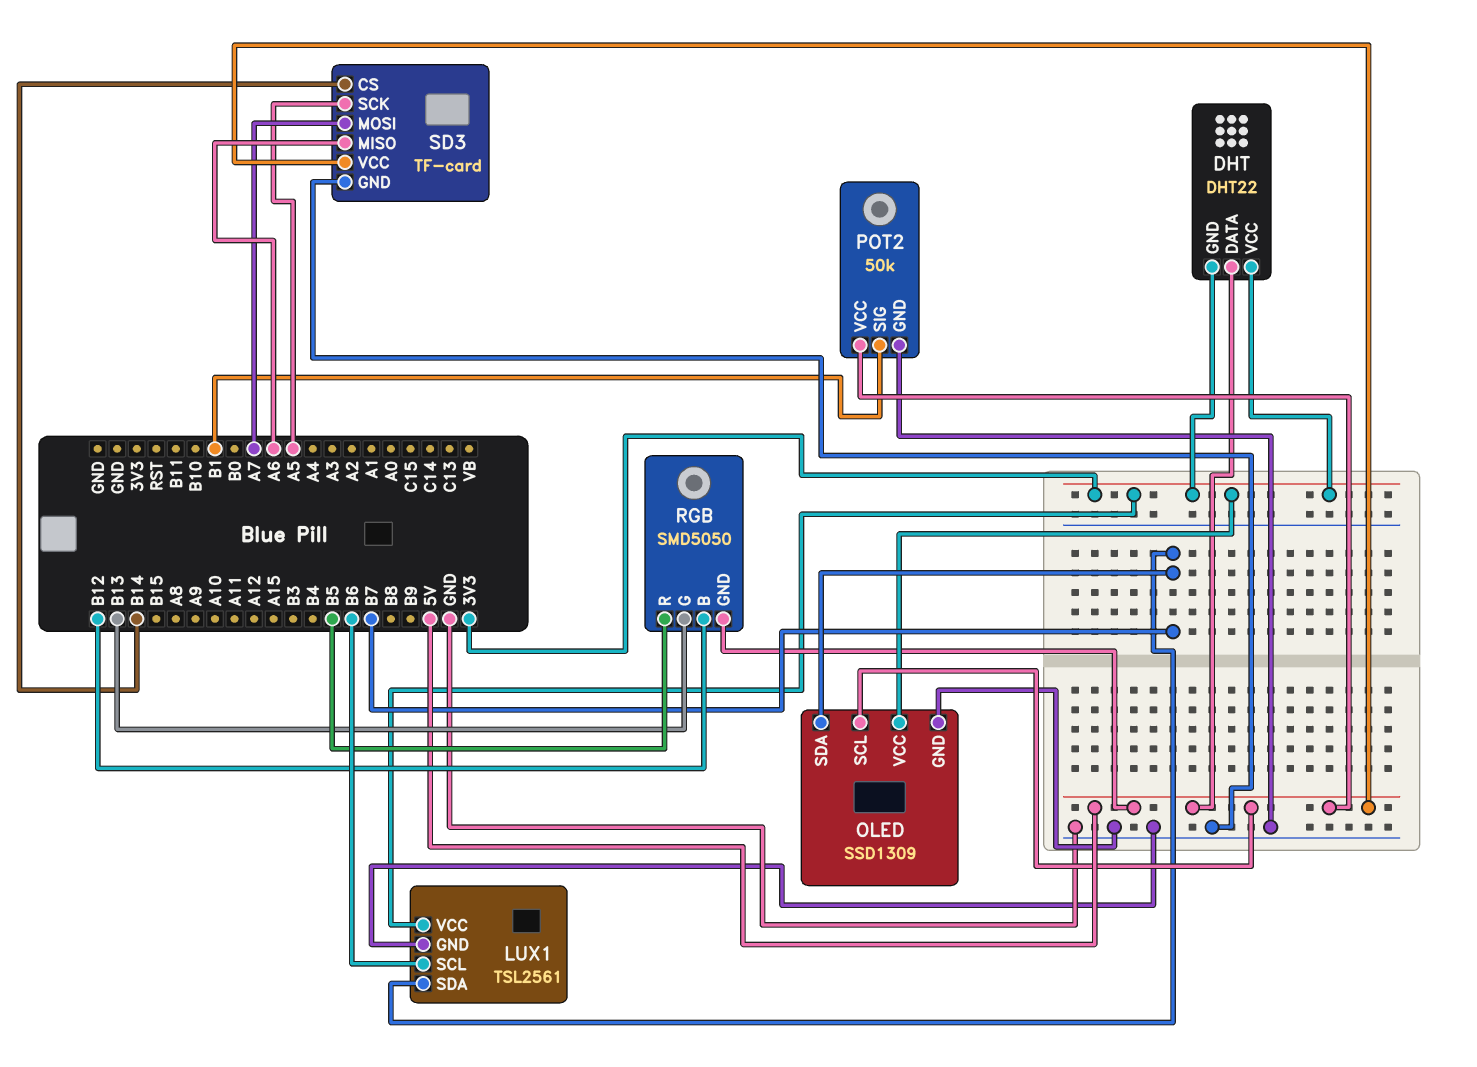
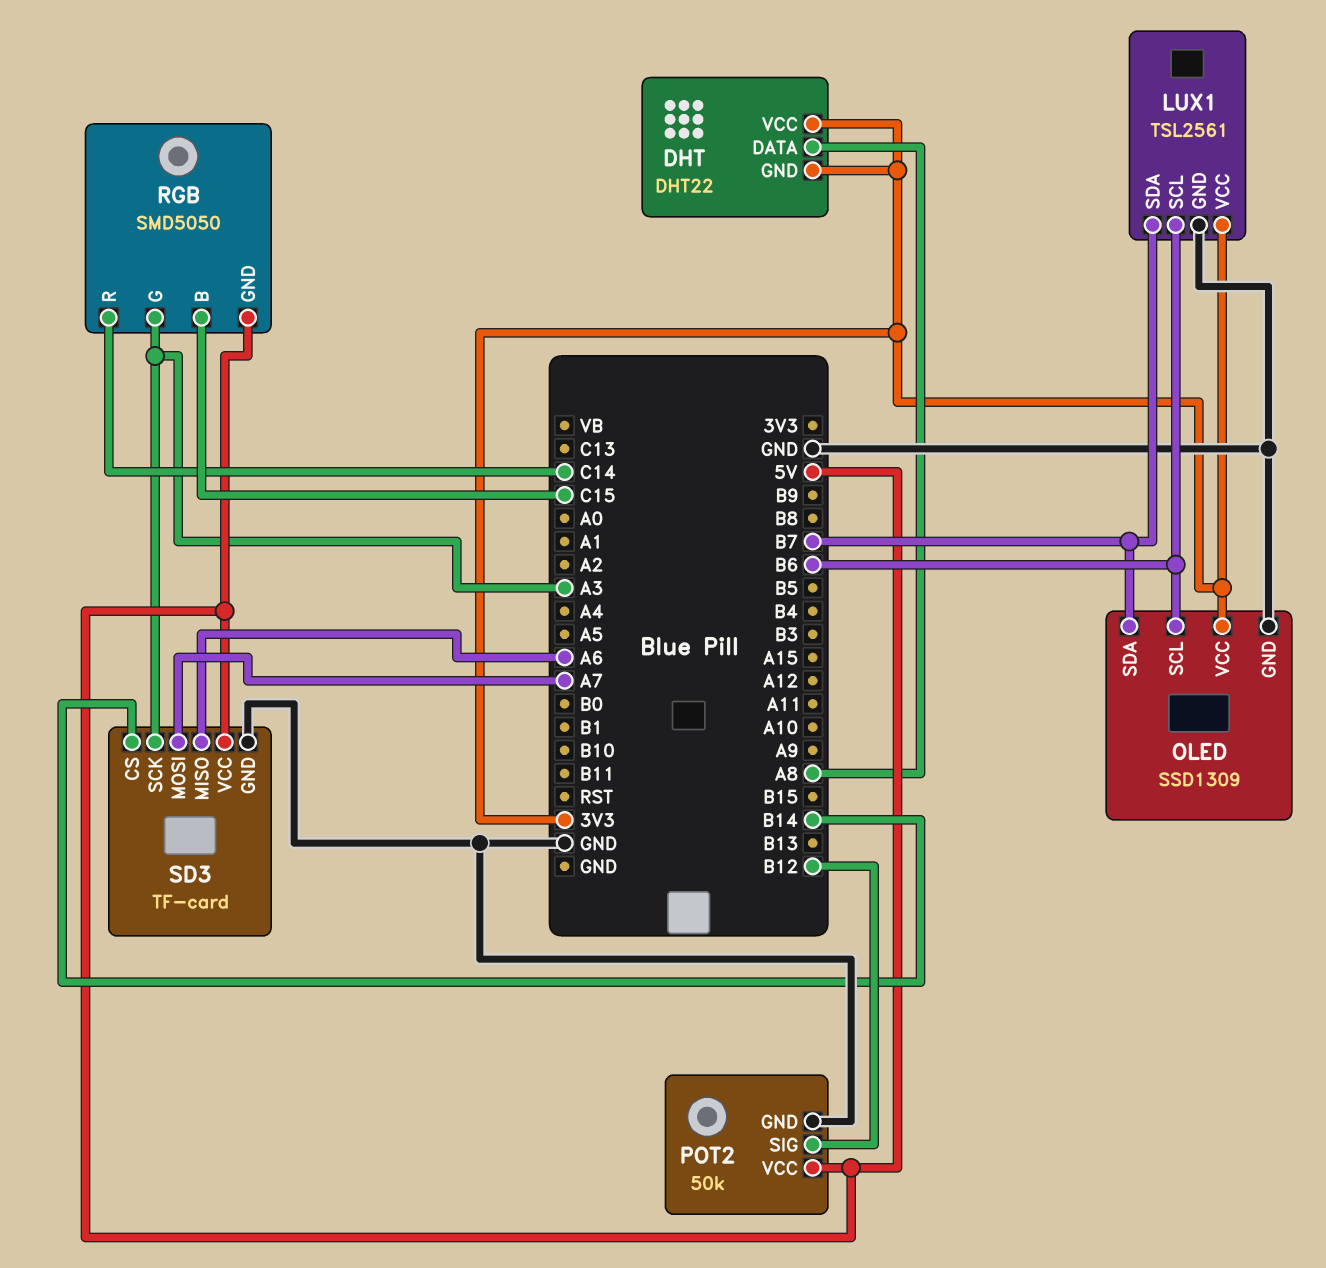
DHT pin DATA: 5V -> A8
OLED pin SCL: 5V -> B6
POT2 pin SIG: B1 -> B12
RGB pin B: B12 -> C15
RGB pin G: B13 -> A3
RGB pin R: B5 -> C14
SD3 pin SCK: A5 -> A3

